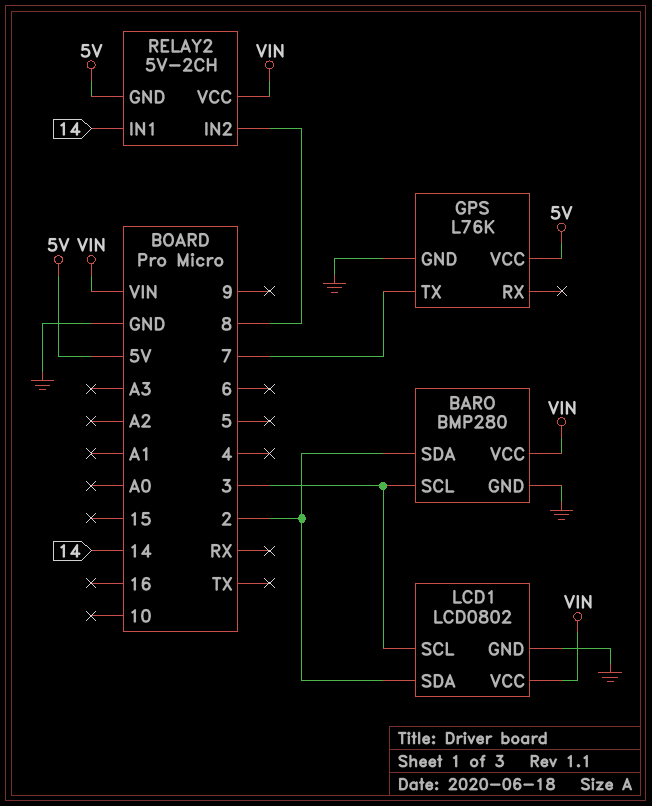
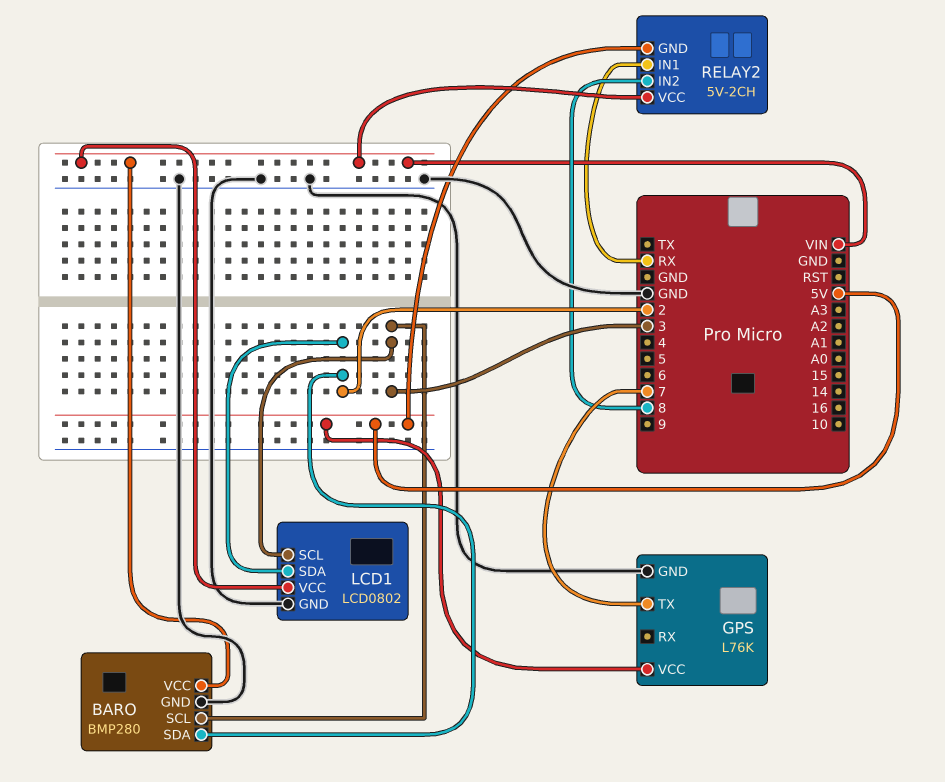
RELAY2 pin IN1: 14 -> RX

